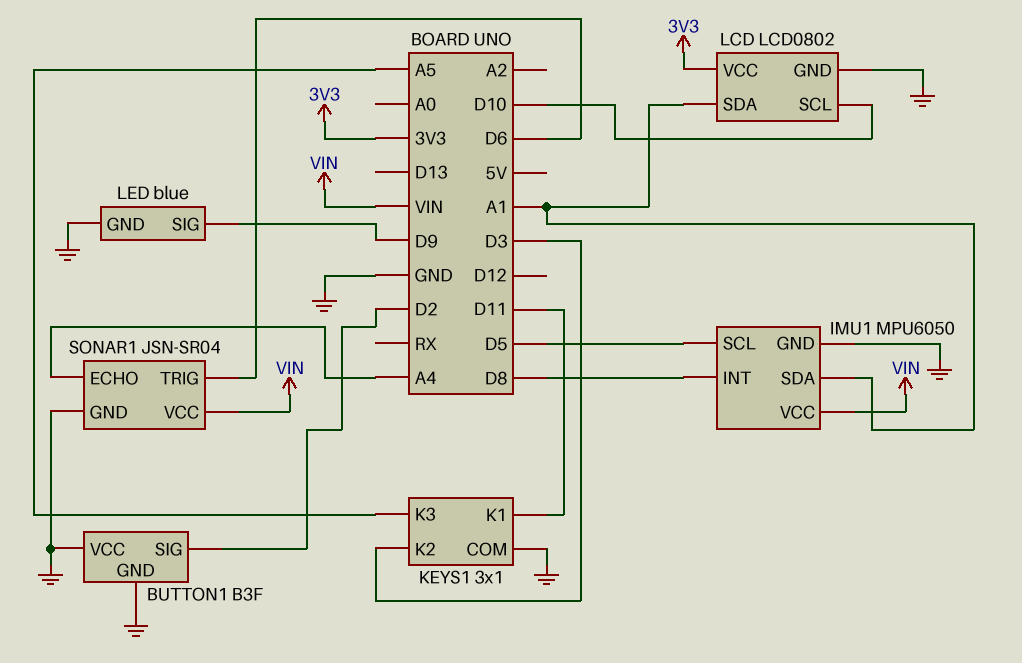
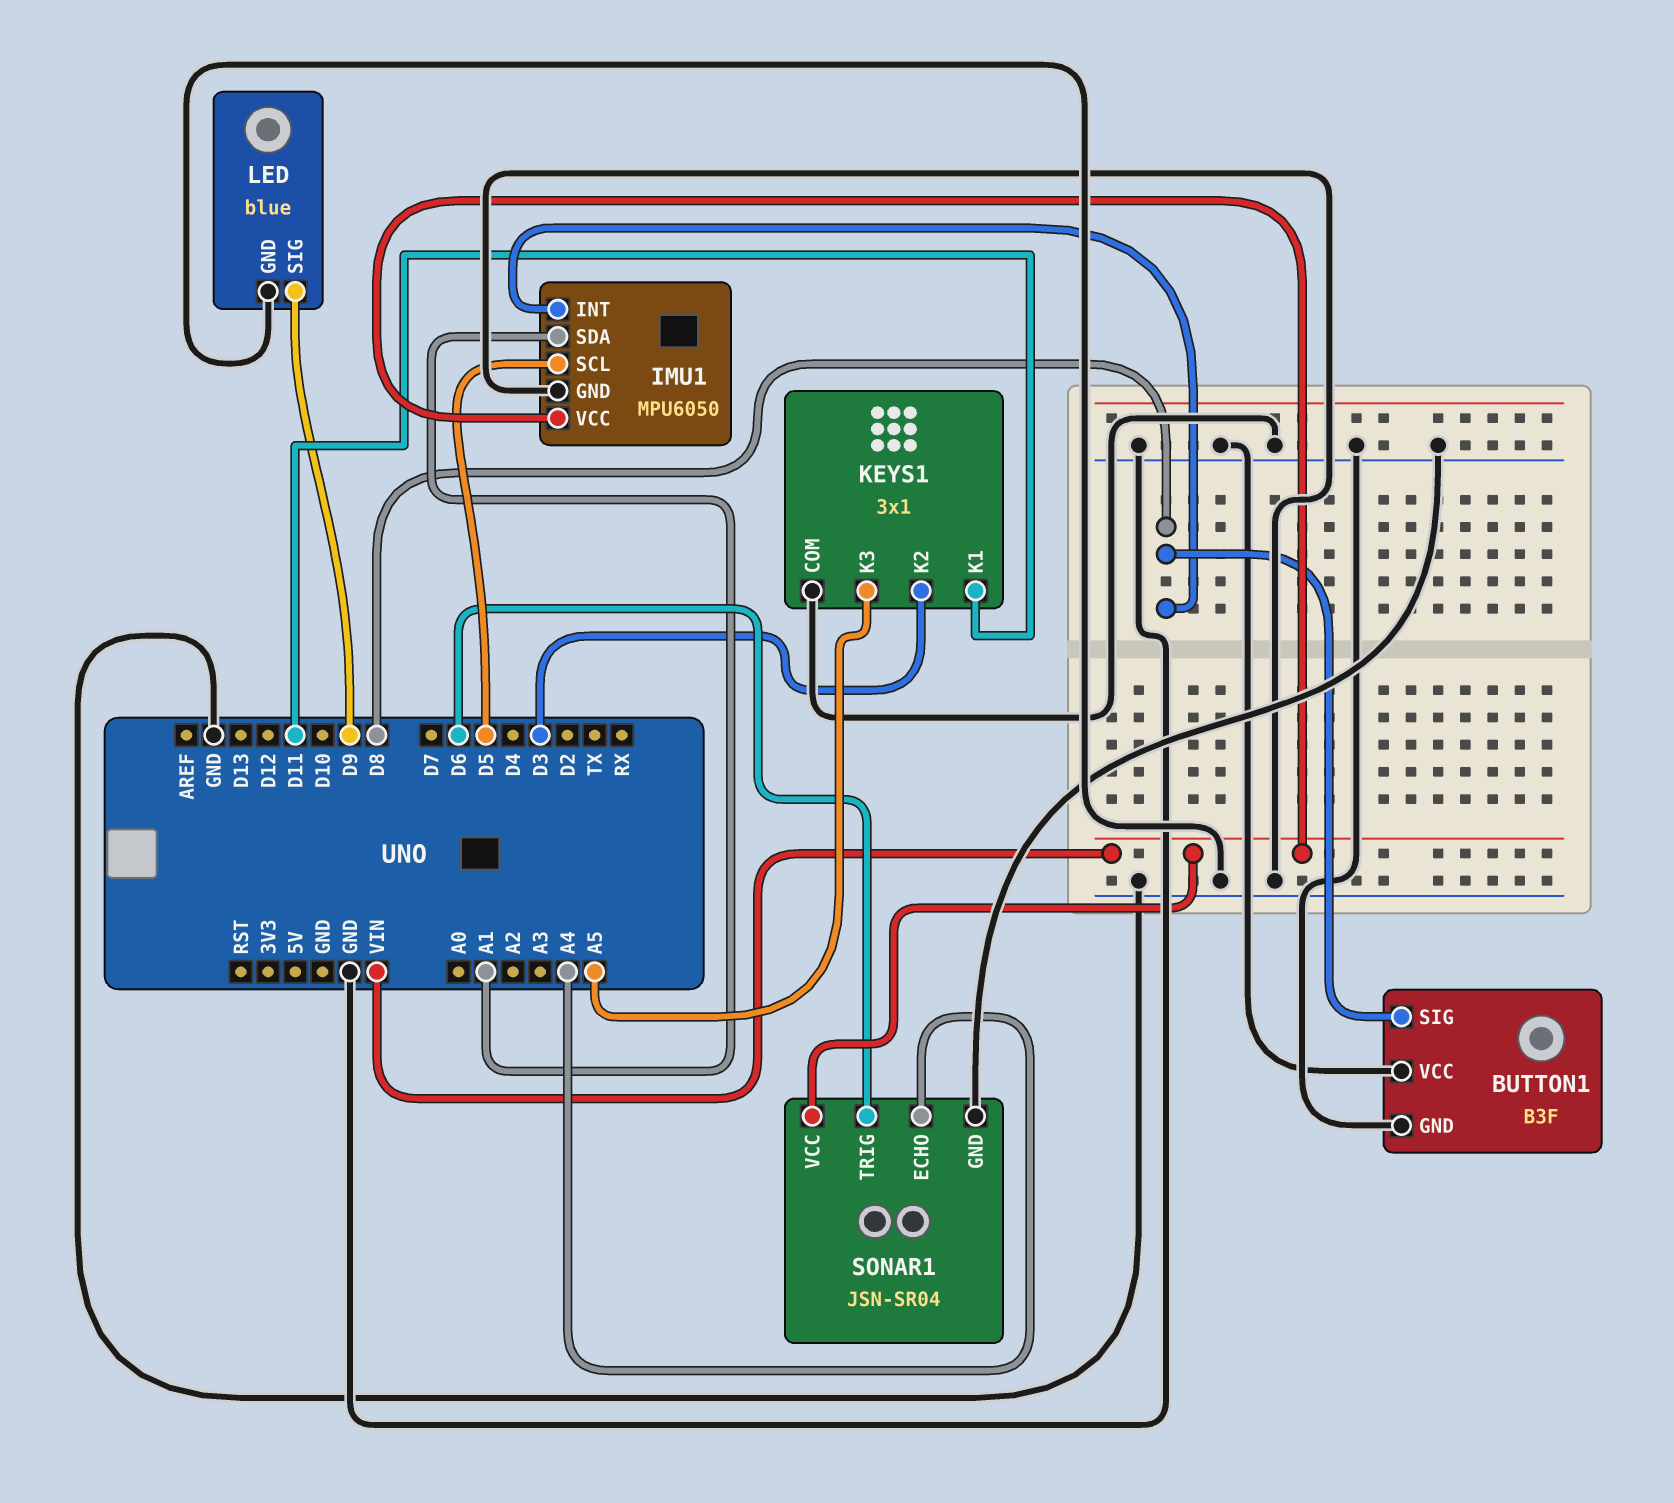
BUTTON1 pin SIG: D2 -> D8
LCD: LCD0802 -> none
LCD pin GND: GND -> none
LCD pin SCL: D10 -> none
LCD pin SDA: A1 -> none
LCD pin VCC: 3V3 -> none

